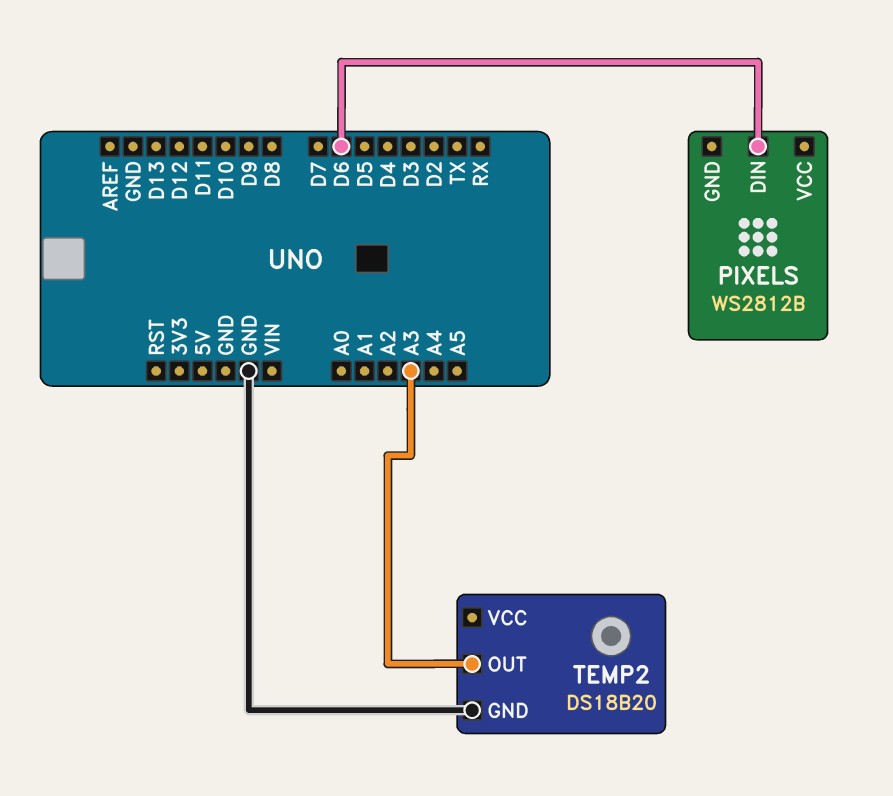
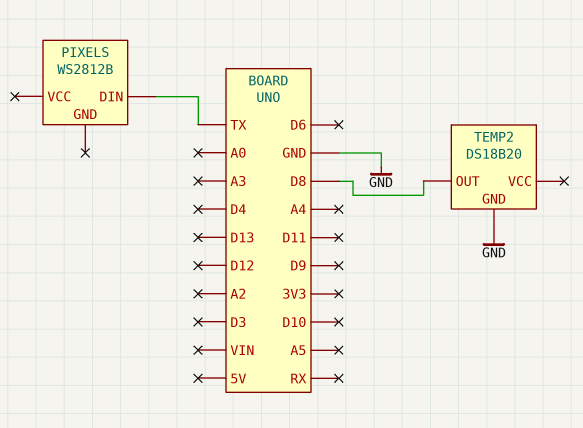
PIXELS pin DIN: D6 -> TX
TEMP2 pin OUT: A3 -> D8

